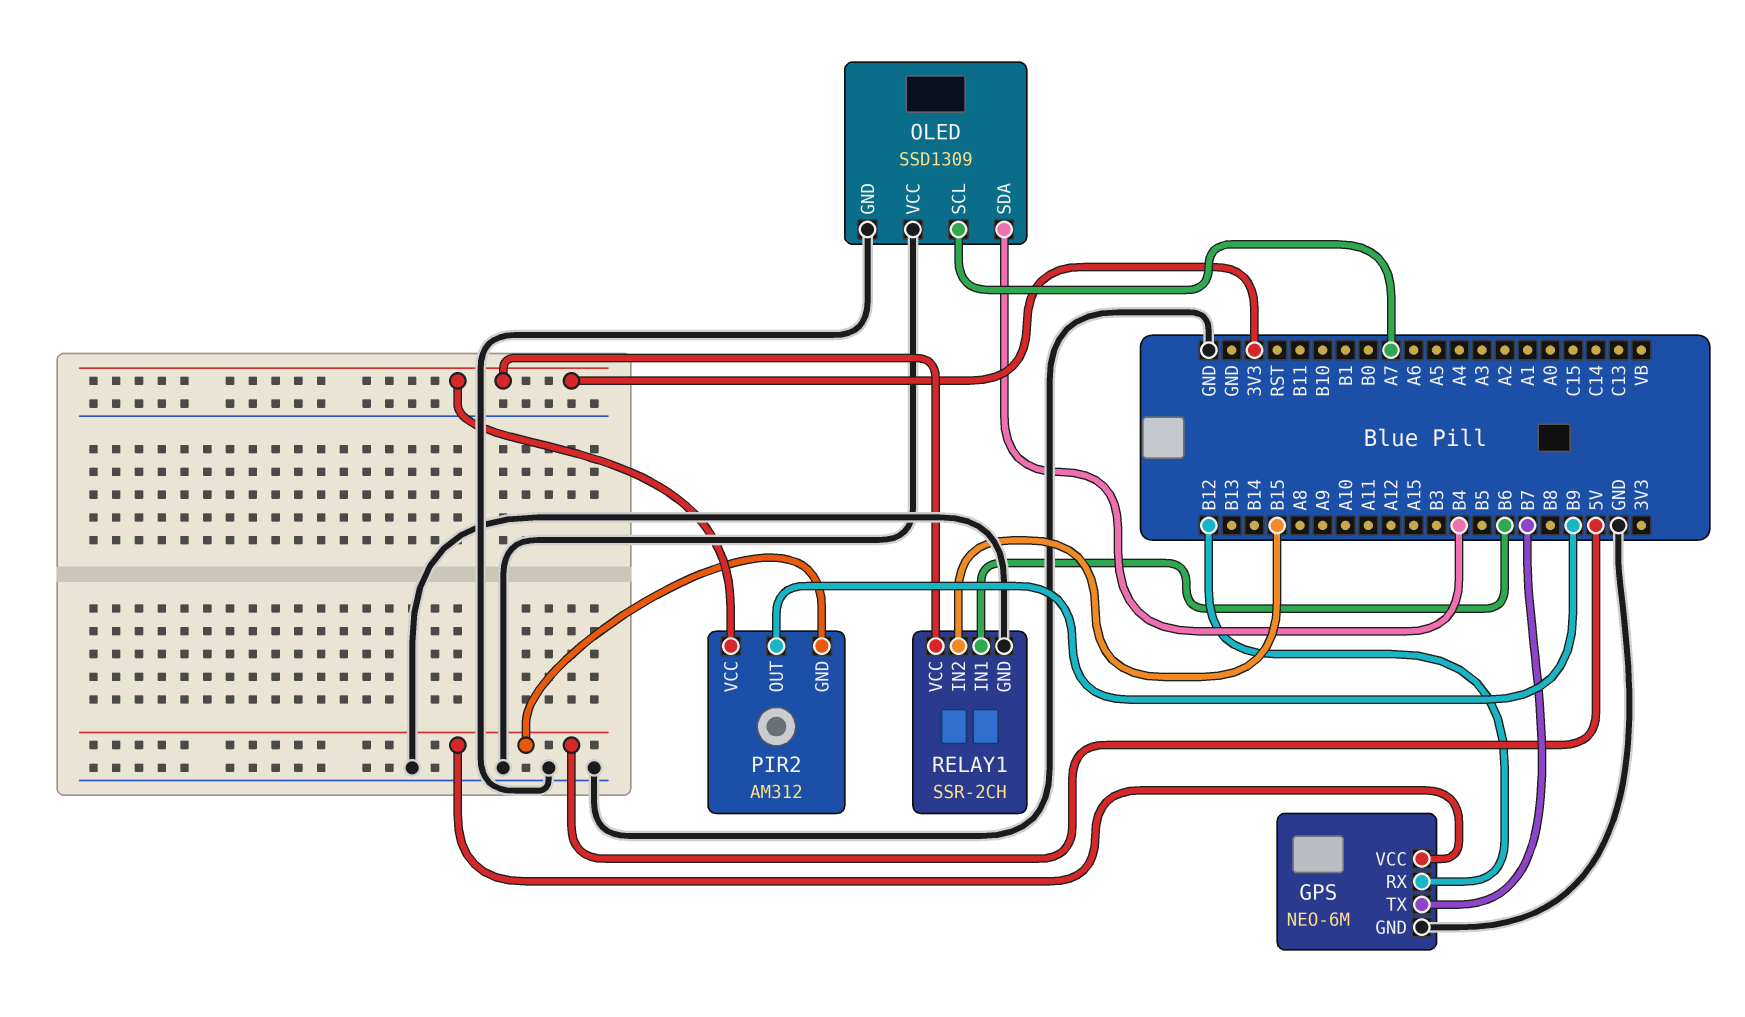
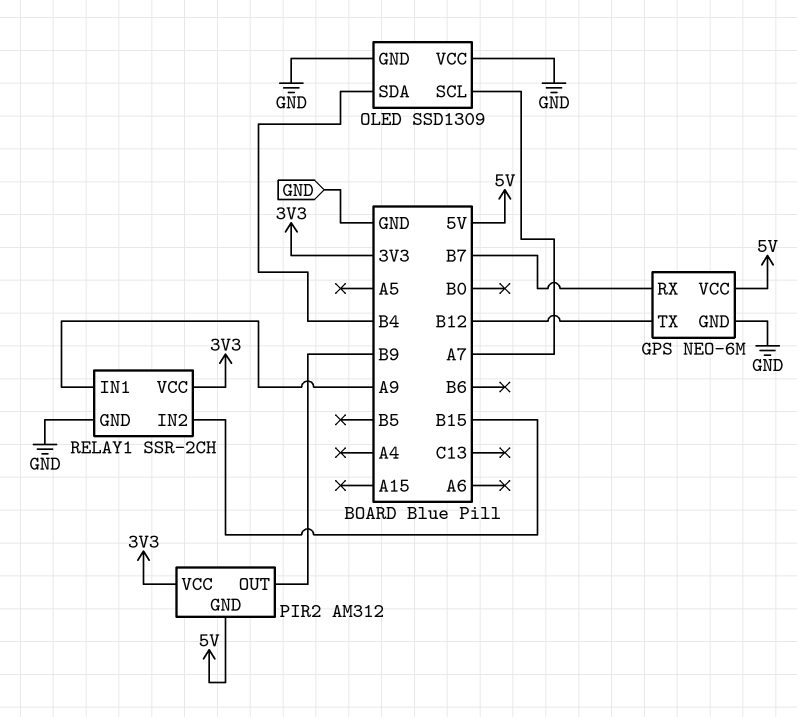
GPS pin RX: B12 -> B7
GPS pin TX: B7 -> B12
RELAY1 pin IN1: B6 -> A9

